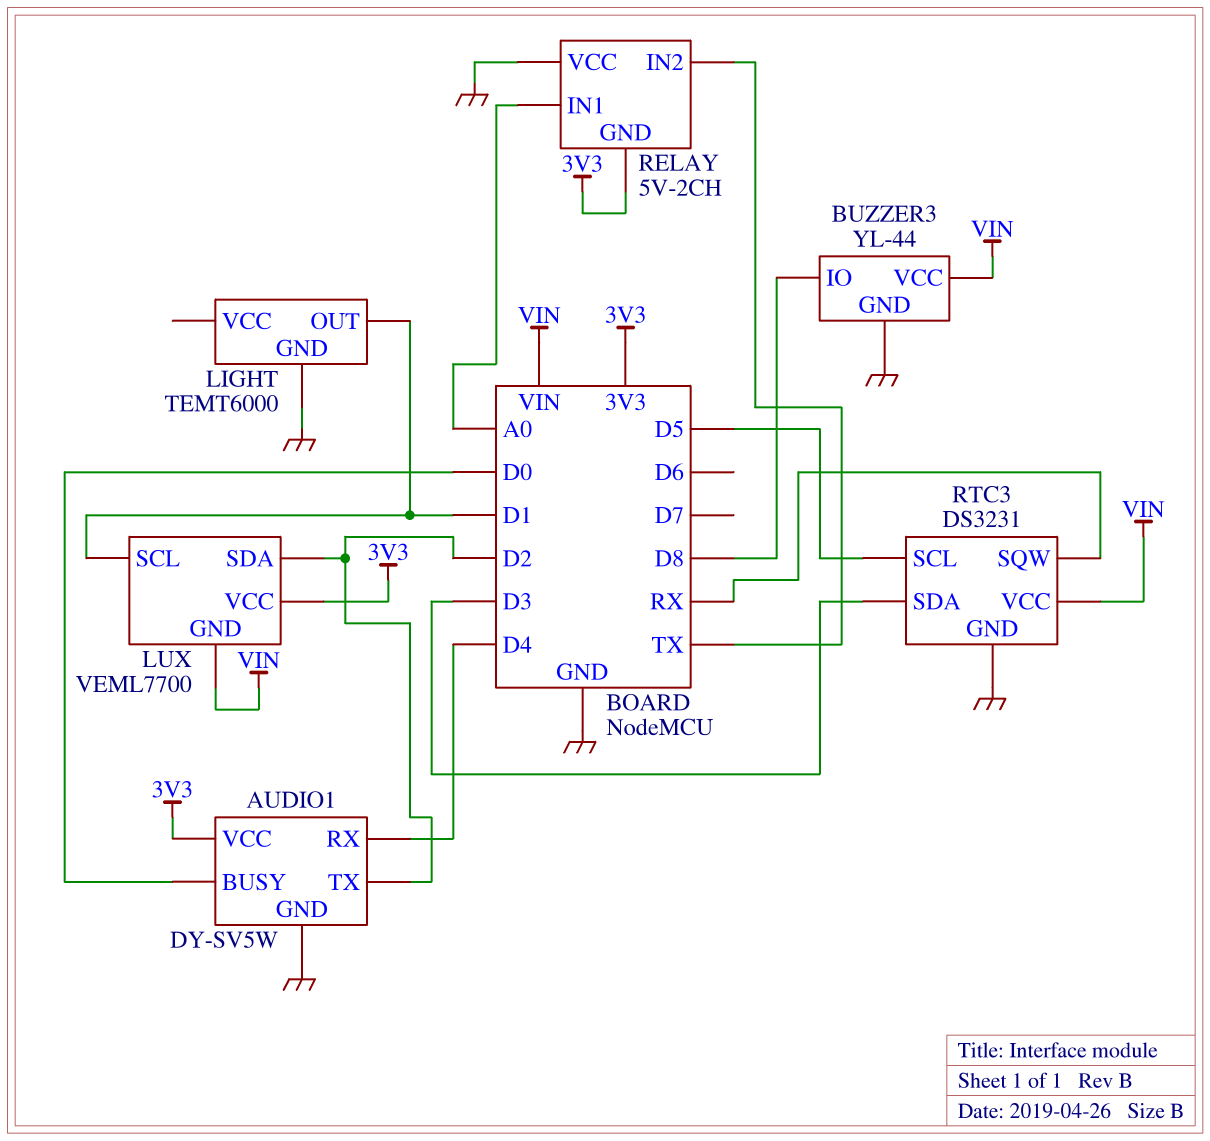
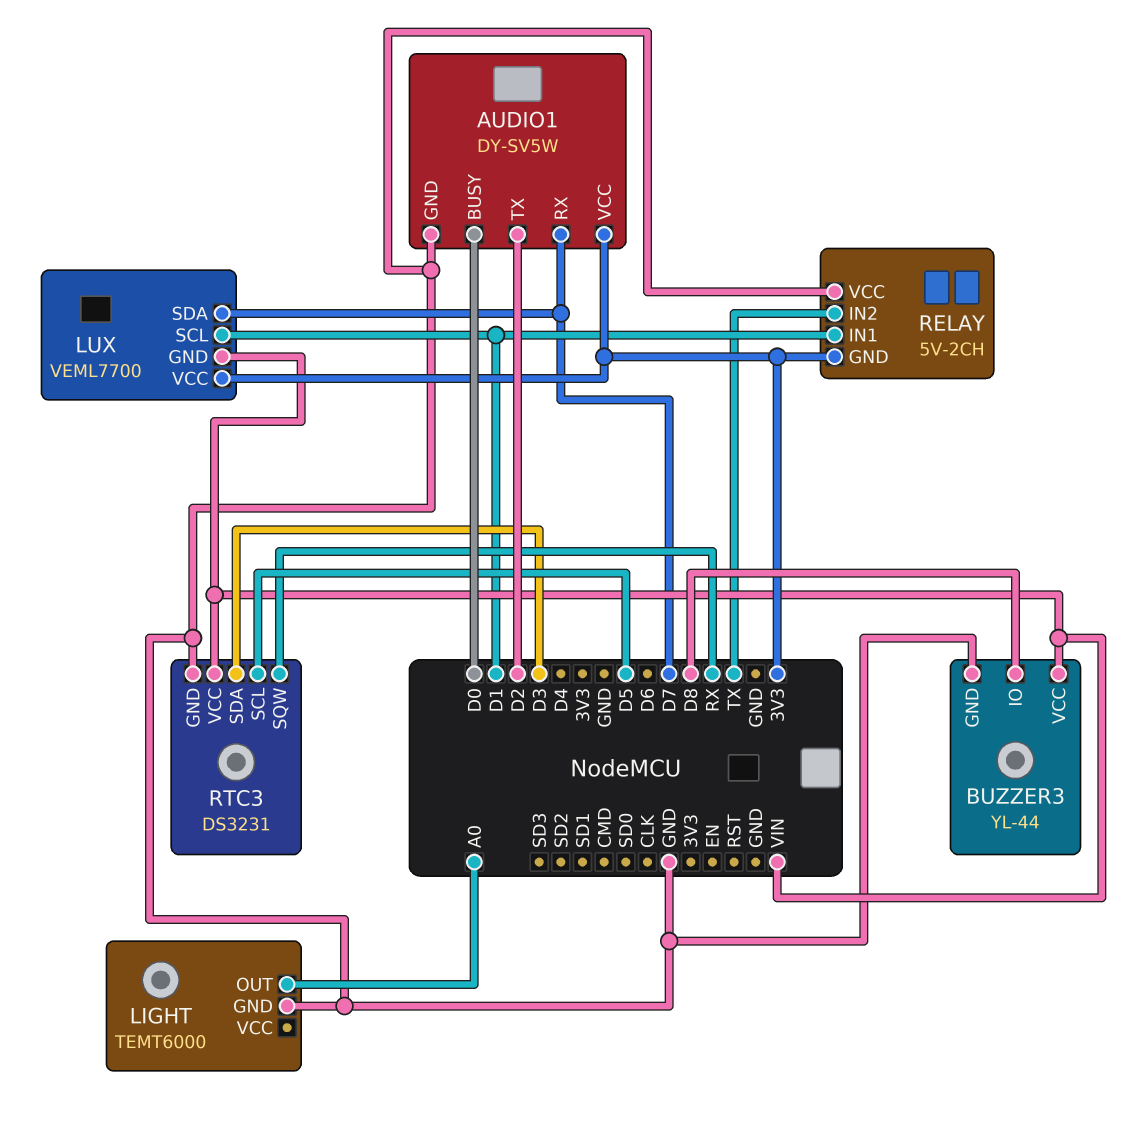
AUDIO1 pin RX: D4 -> D7
LIGHT pin OUT: D1 -> A0
LUX pin SDA: D2 -> D7
RELAY pin IN1: A0 -> D1

